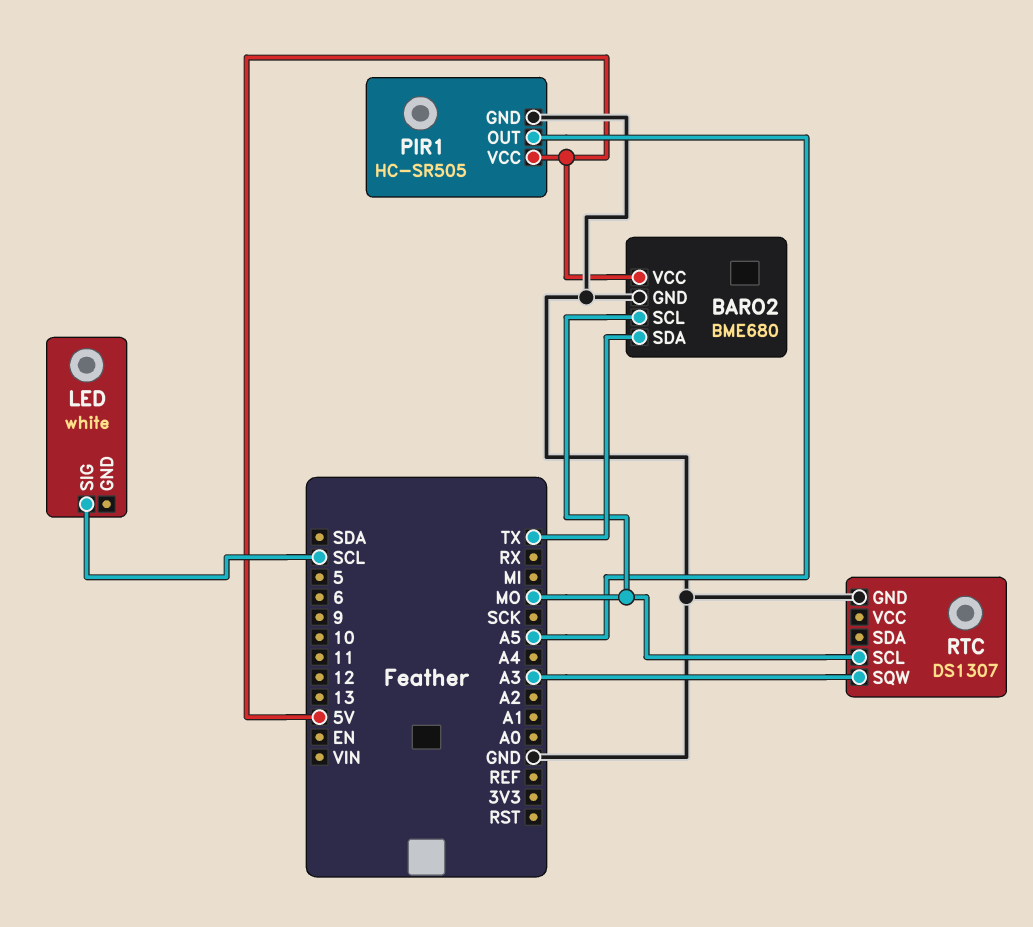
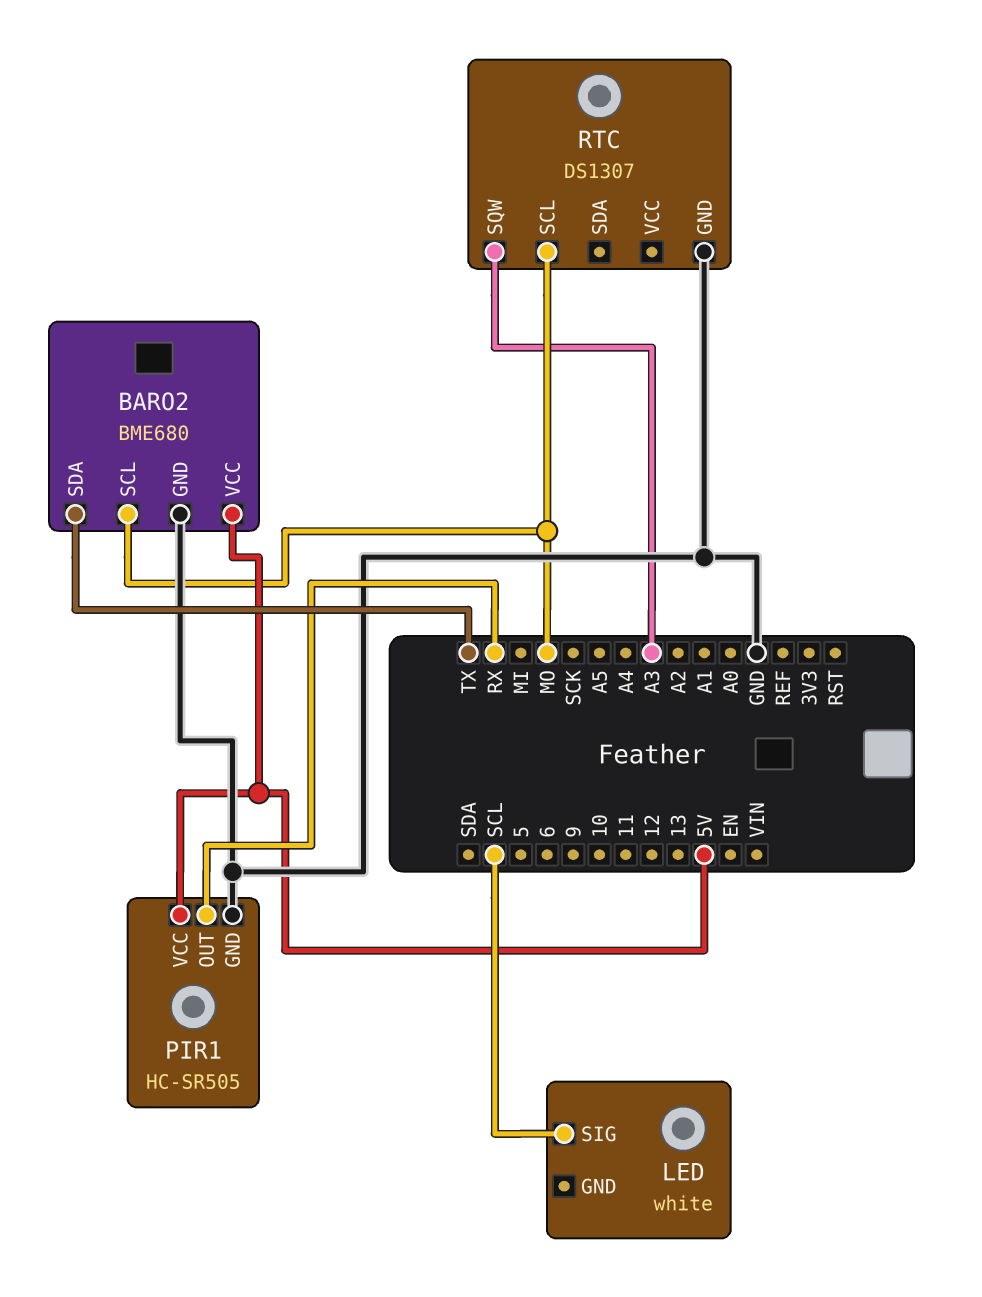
PIR1 pin OUT: A5 -> RX

